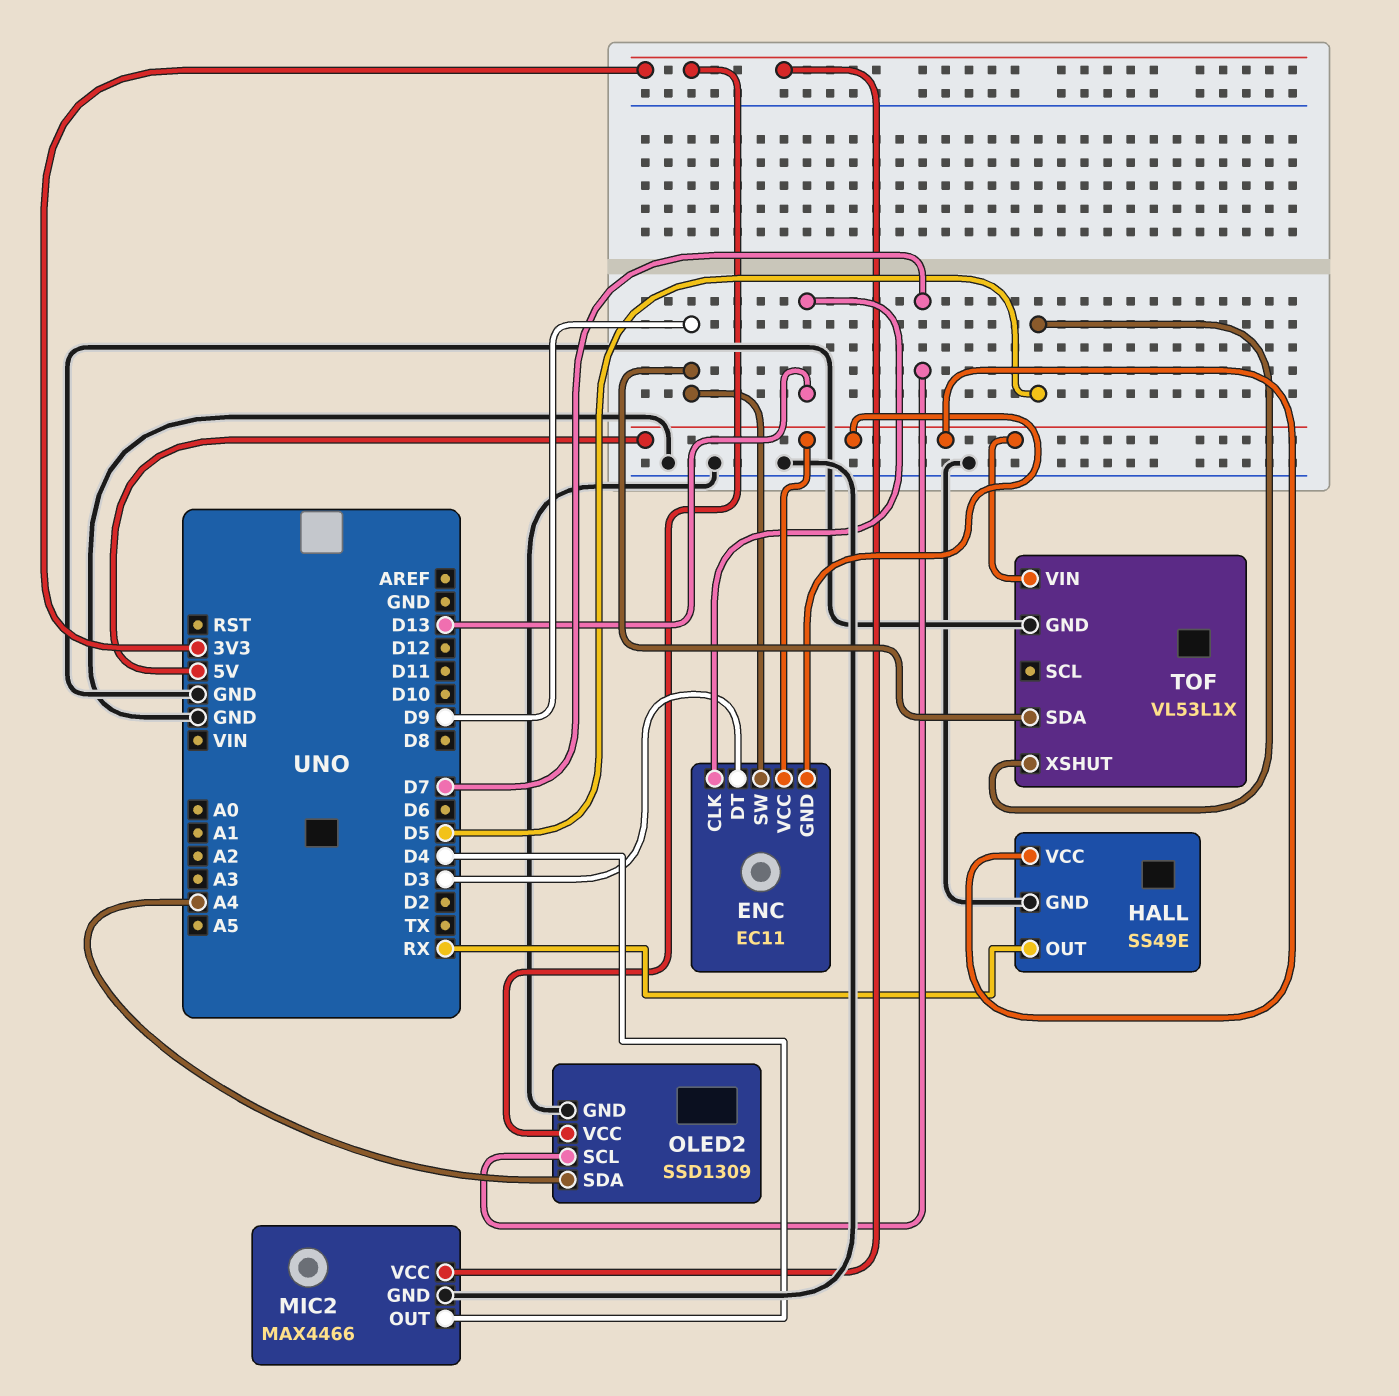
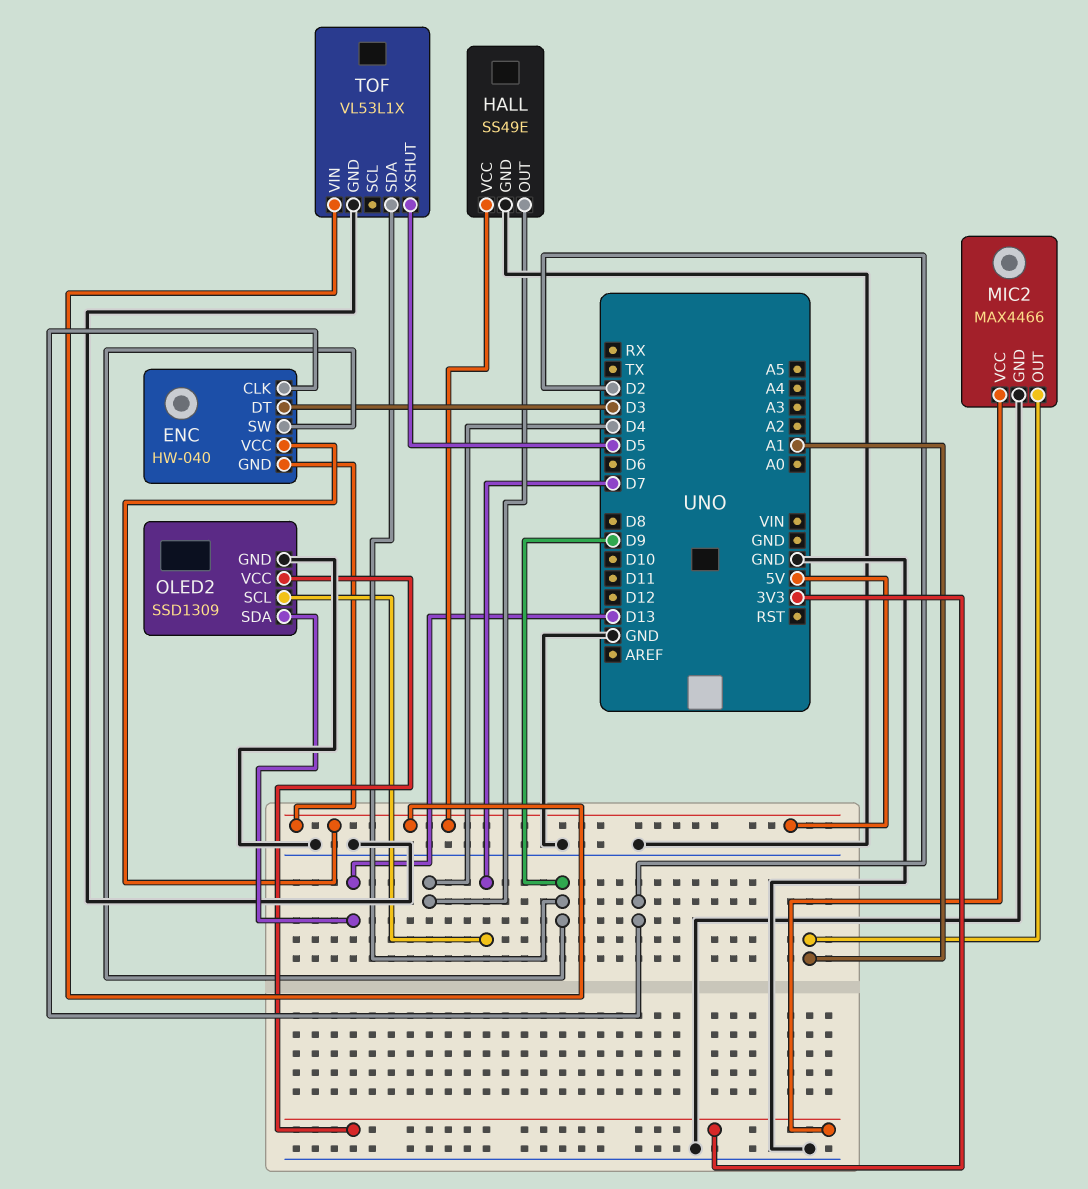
ENC: EC11 -> HW-040
ENC pin CLK: D13 -> D2
HALL pin OUT: RX -> D4
MIC2 pin OUT: D4 -> A1
OLED2 pin SDA: A4 -> D13

